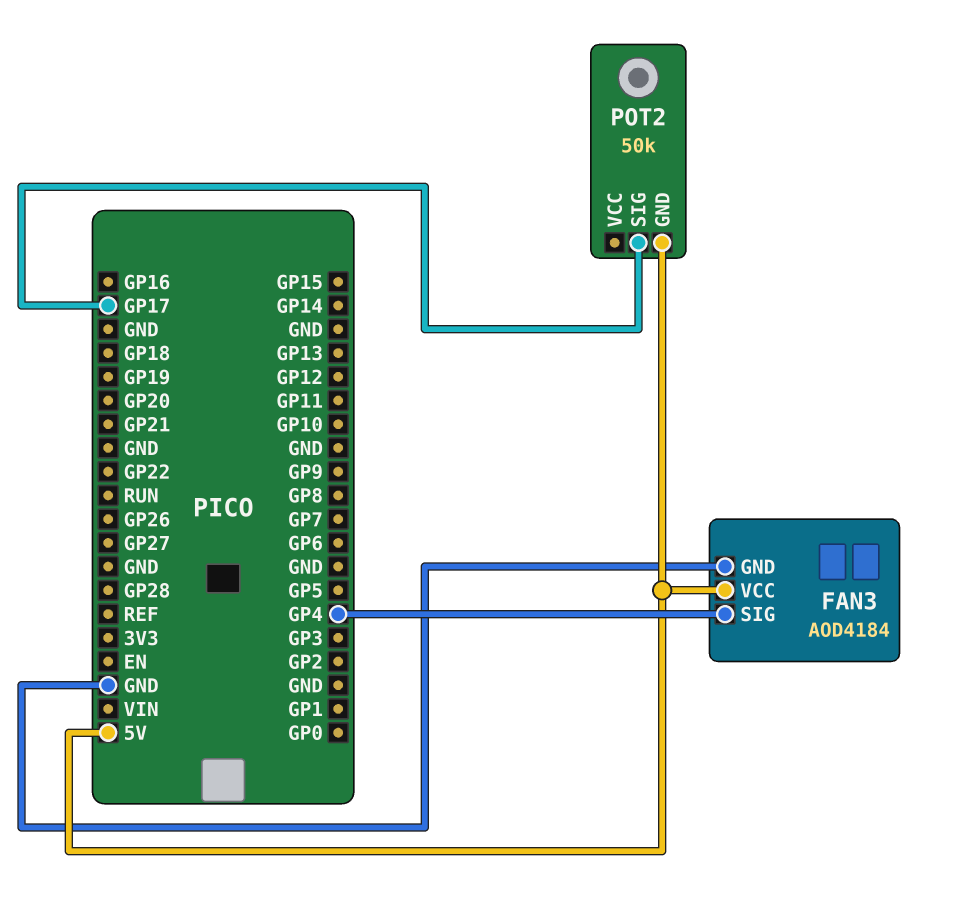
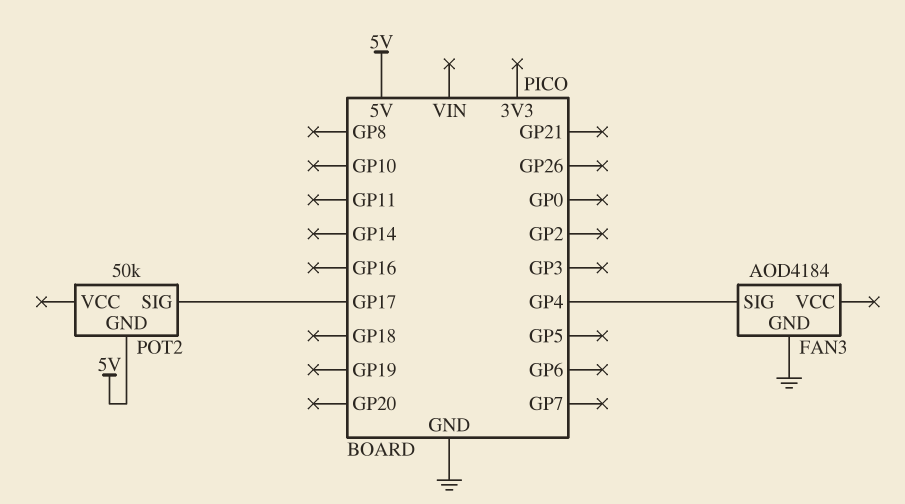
FAN3 pin VCC: 5V -> none

